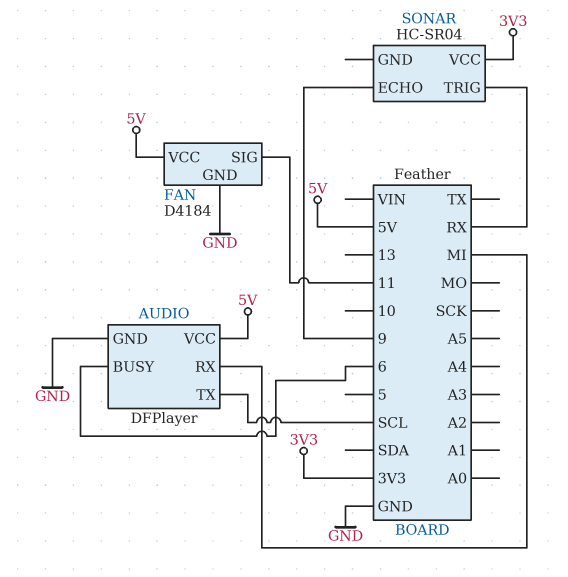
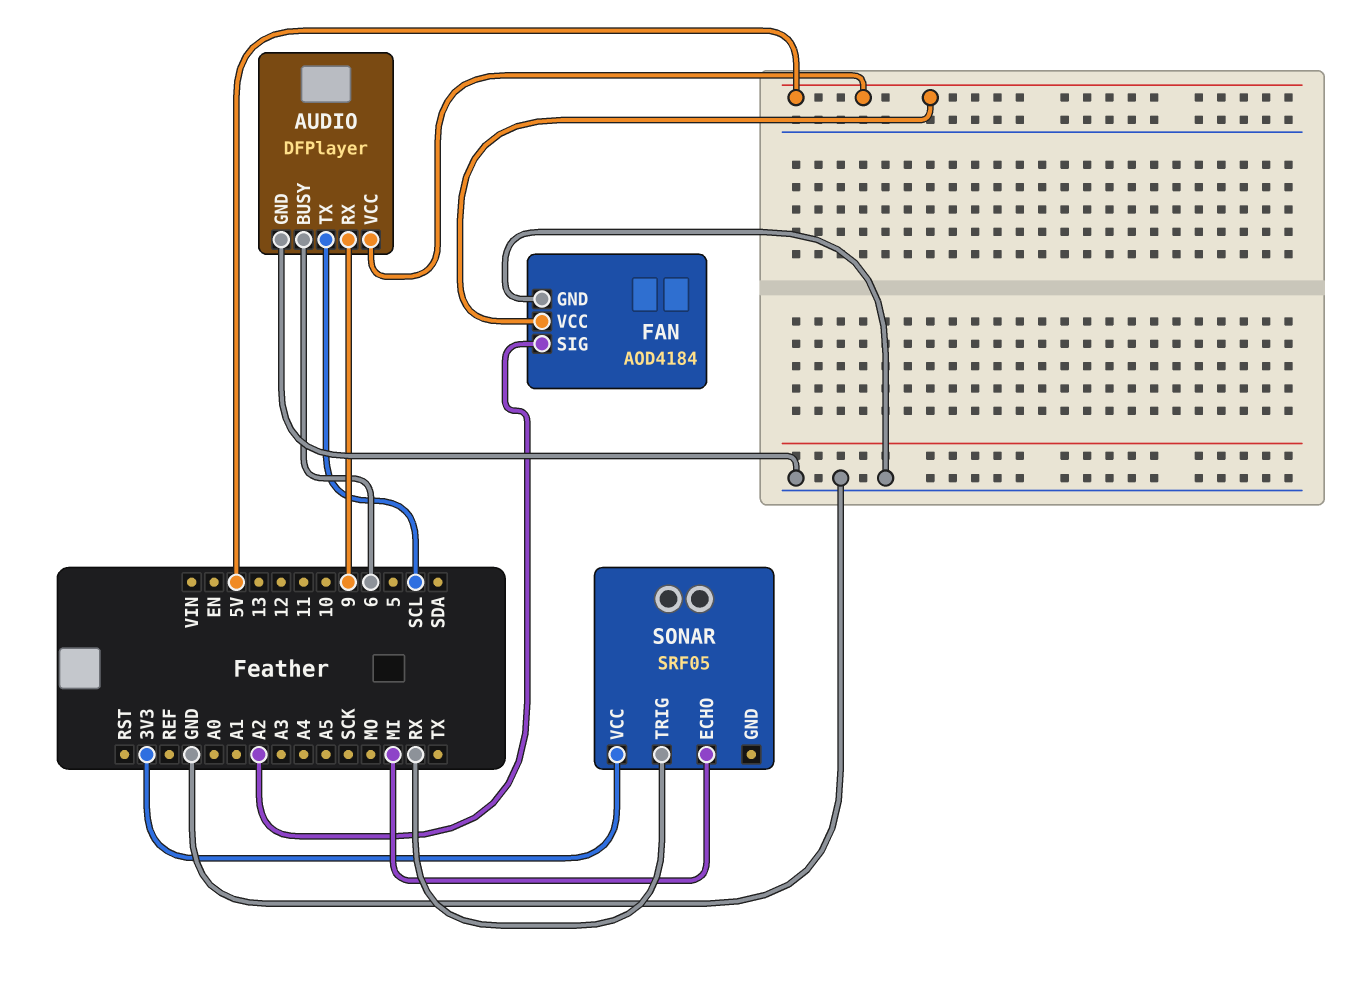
AUDIO pin RX: MI -> 9
FAN: D4184 -> AOD4184
FAN pin SIG: 11 -> A2
SONAR: HC-SR04 -> SRF05
SONAR pin ECHO: 9 -> MI

